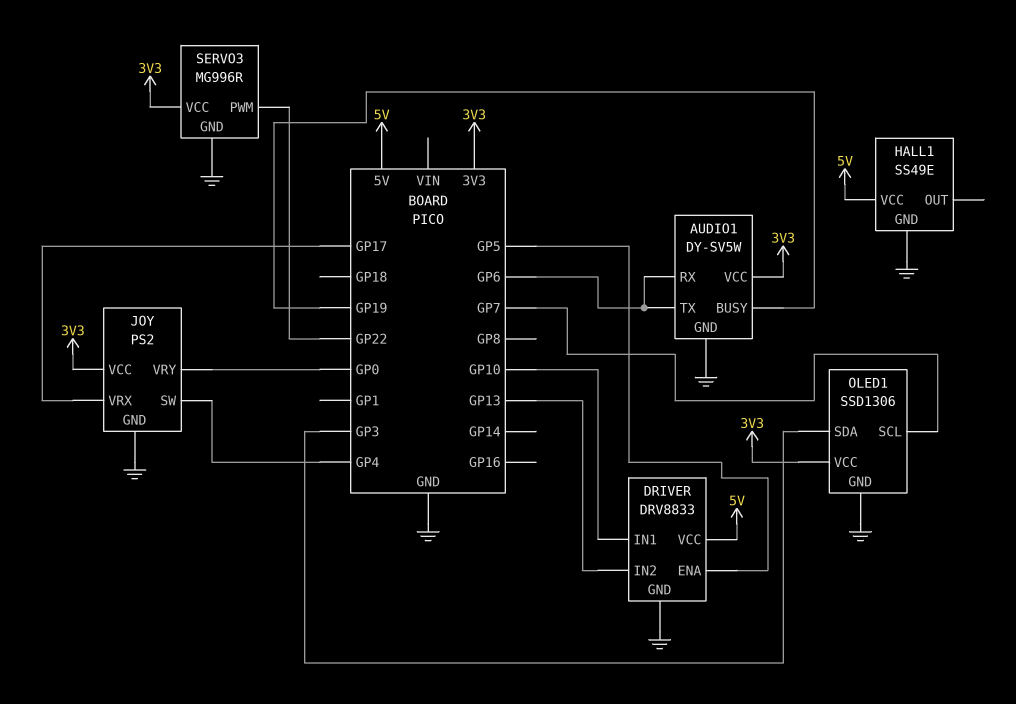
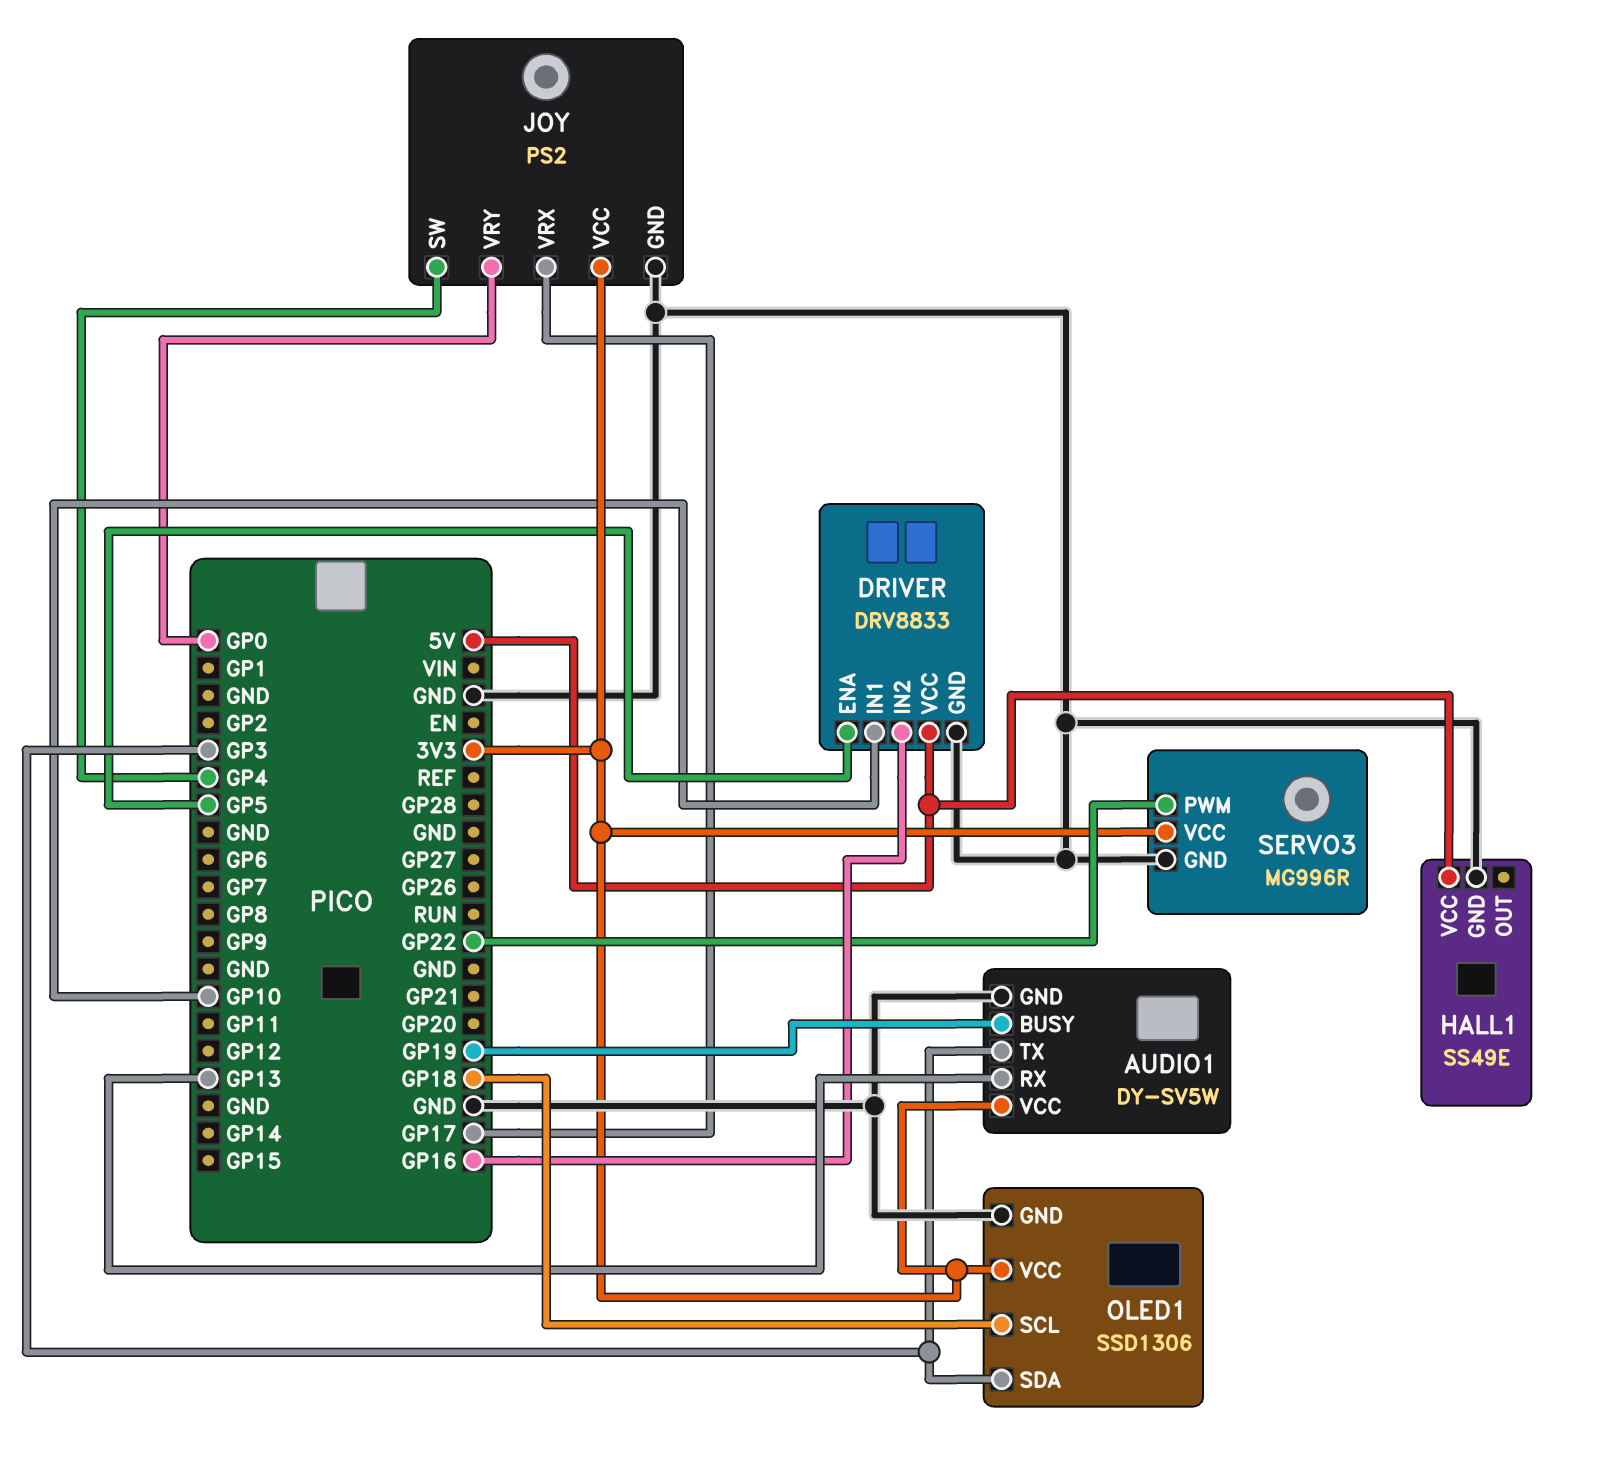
AUDIO1 pin RX: GP6 -> GP13
AUDIO1 pin TX: GP6 -> GP3
DRIVER pin IN2: GP13 -> GP16
OLED1 pin SCL: GP7 -> GP18

